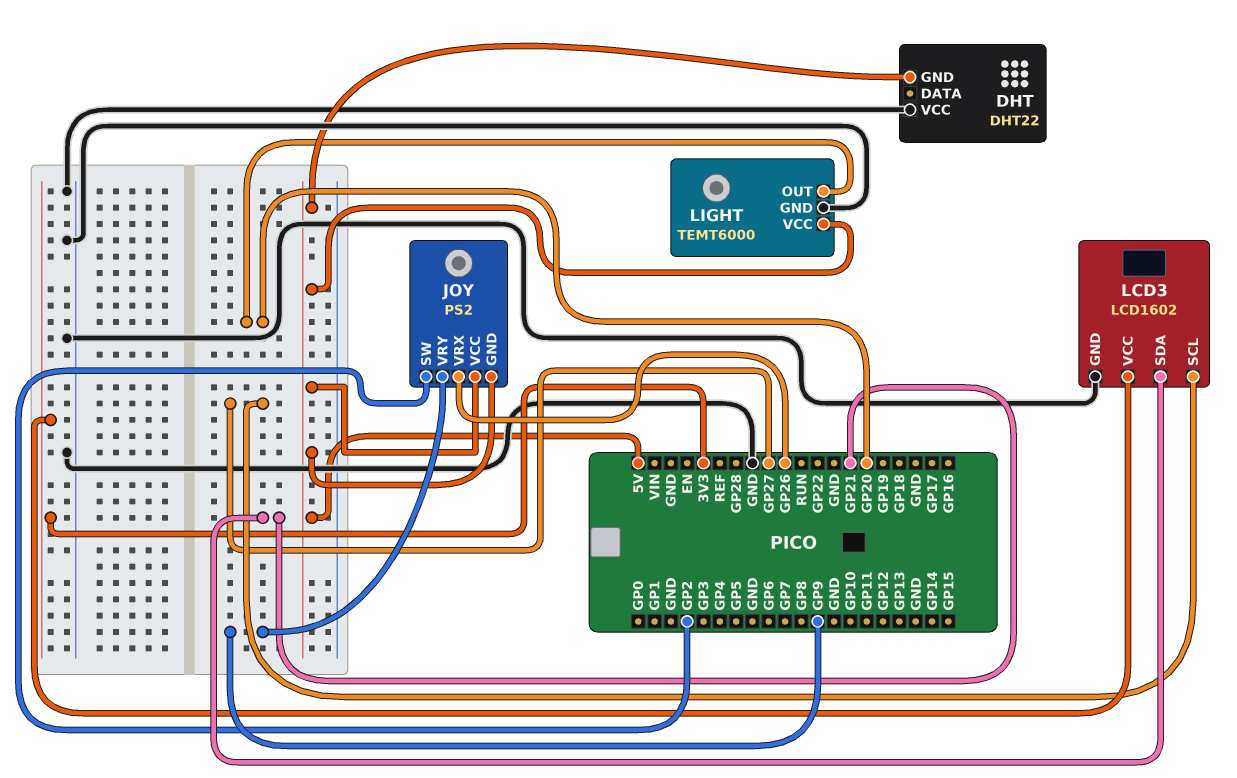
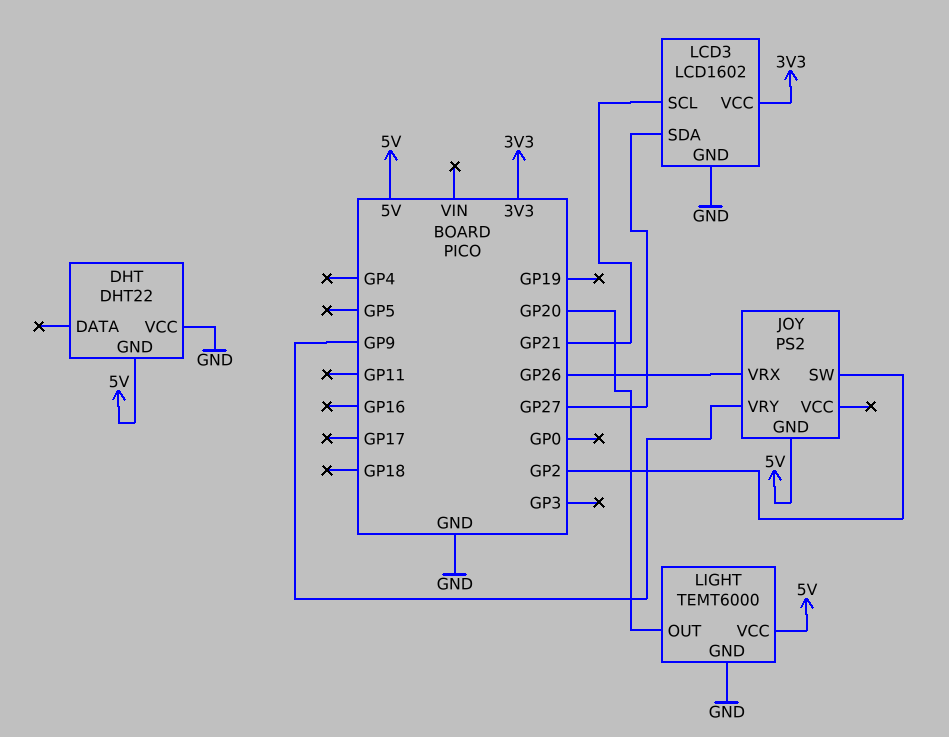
JOY pin VCC: 5V -> none
LCD3 pin SCL: GP27 -> GP21
LCD3 pin SDA: GP21 -> GP27

